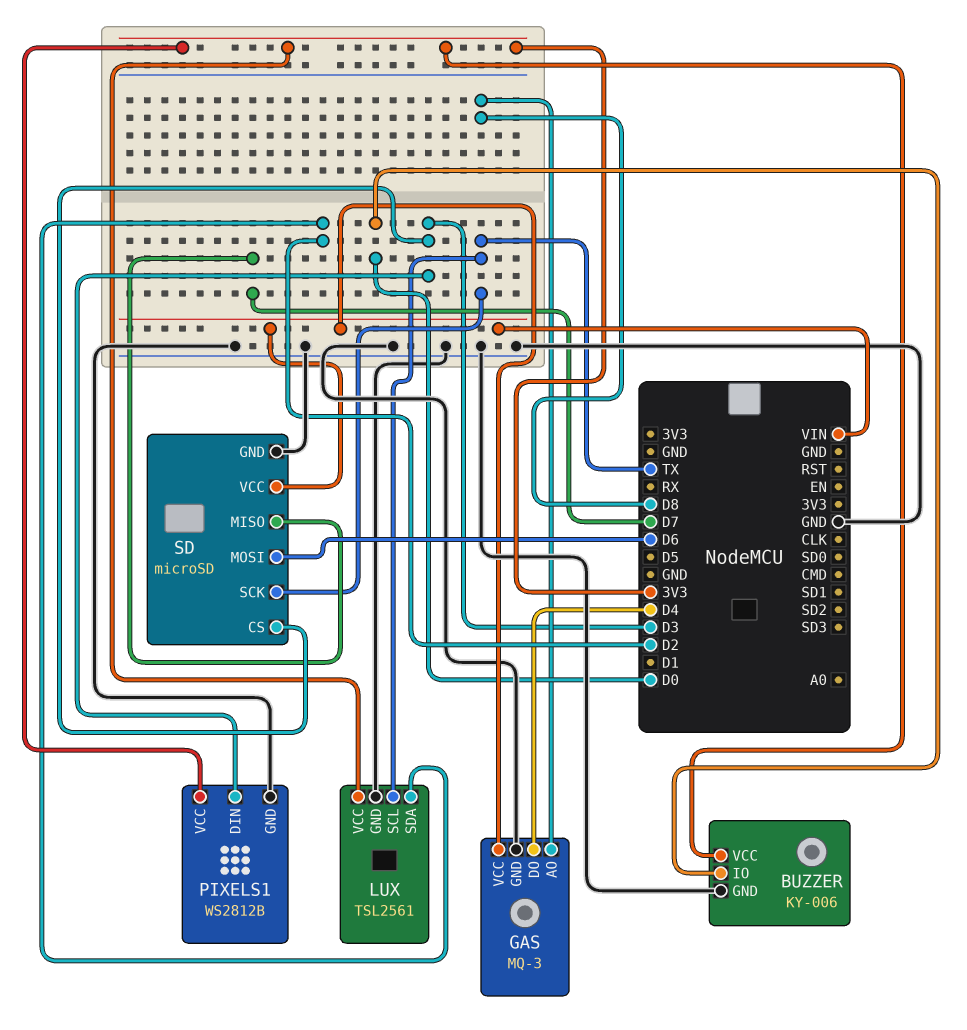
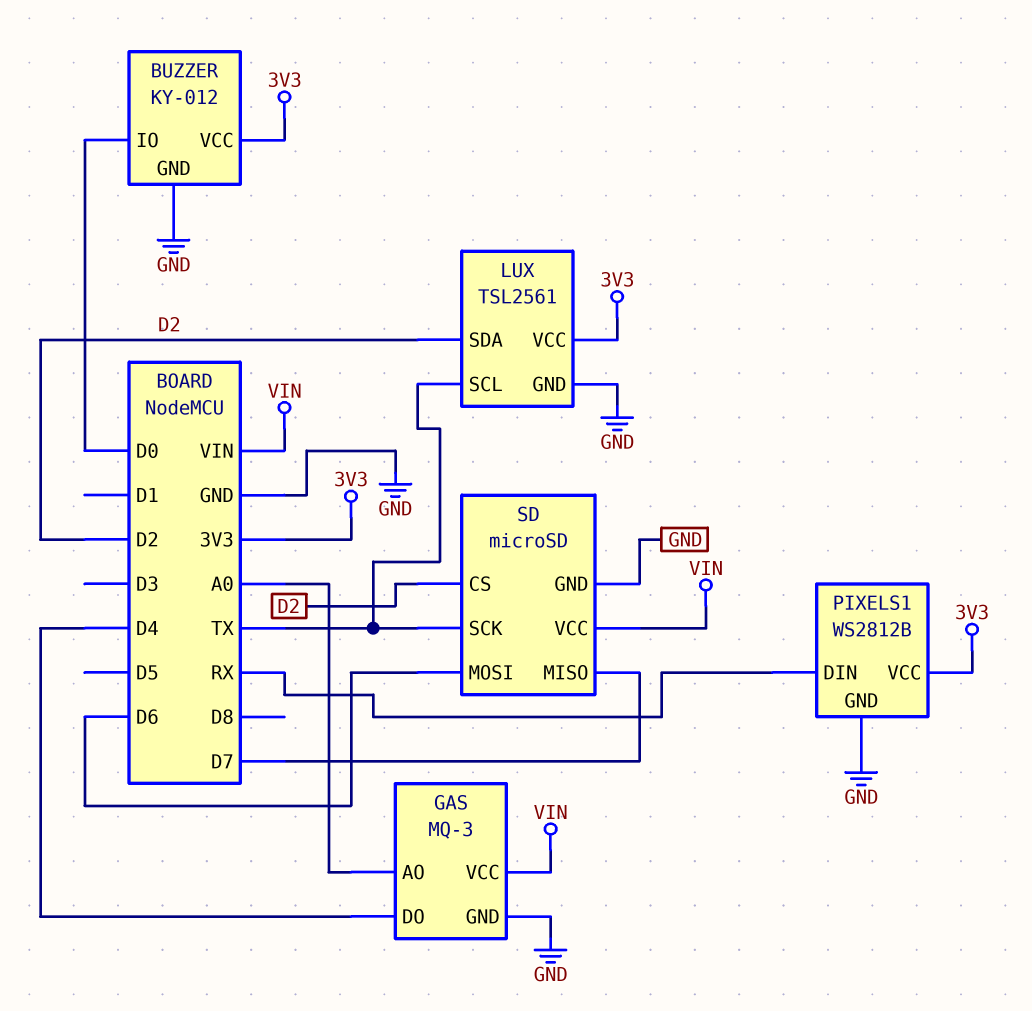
BUZZER: KY-006 -> KY-012
GAS pin AO: D8 -> A0
PIXELS1 pin DIN: D3 -> RX
SD pin CS: D3 -> D2

